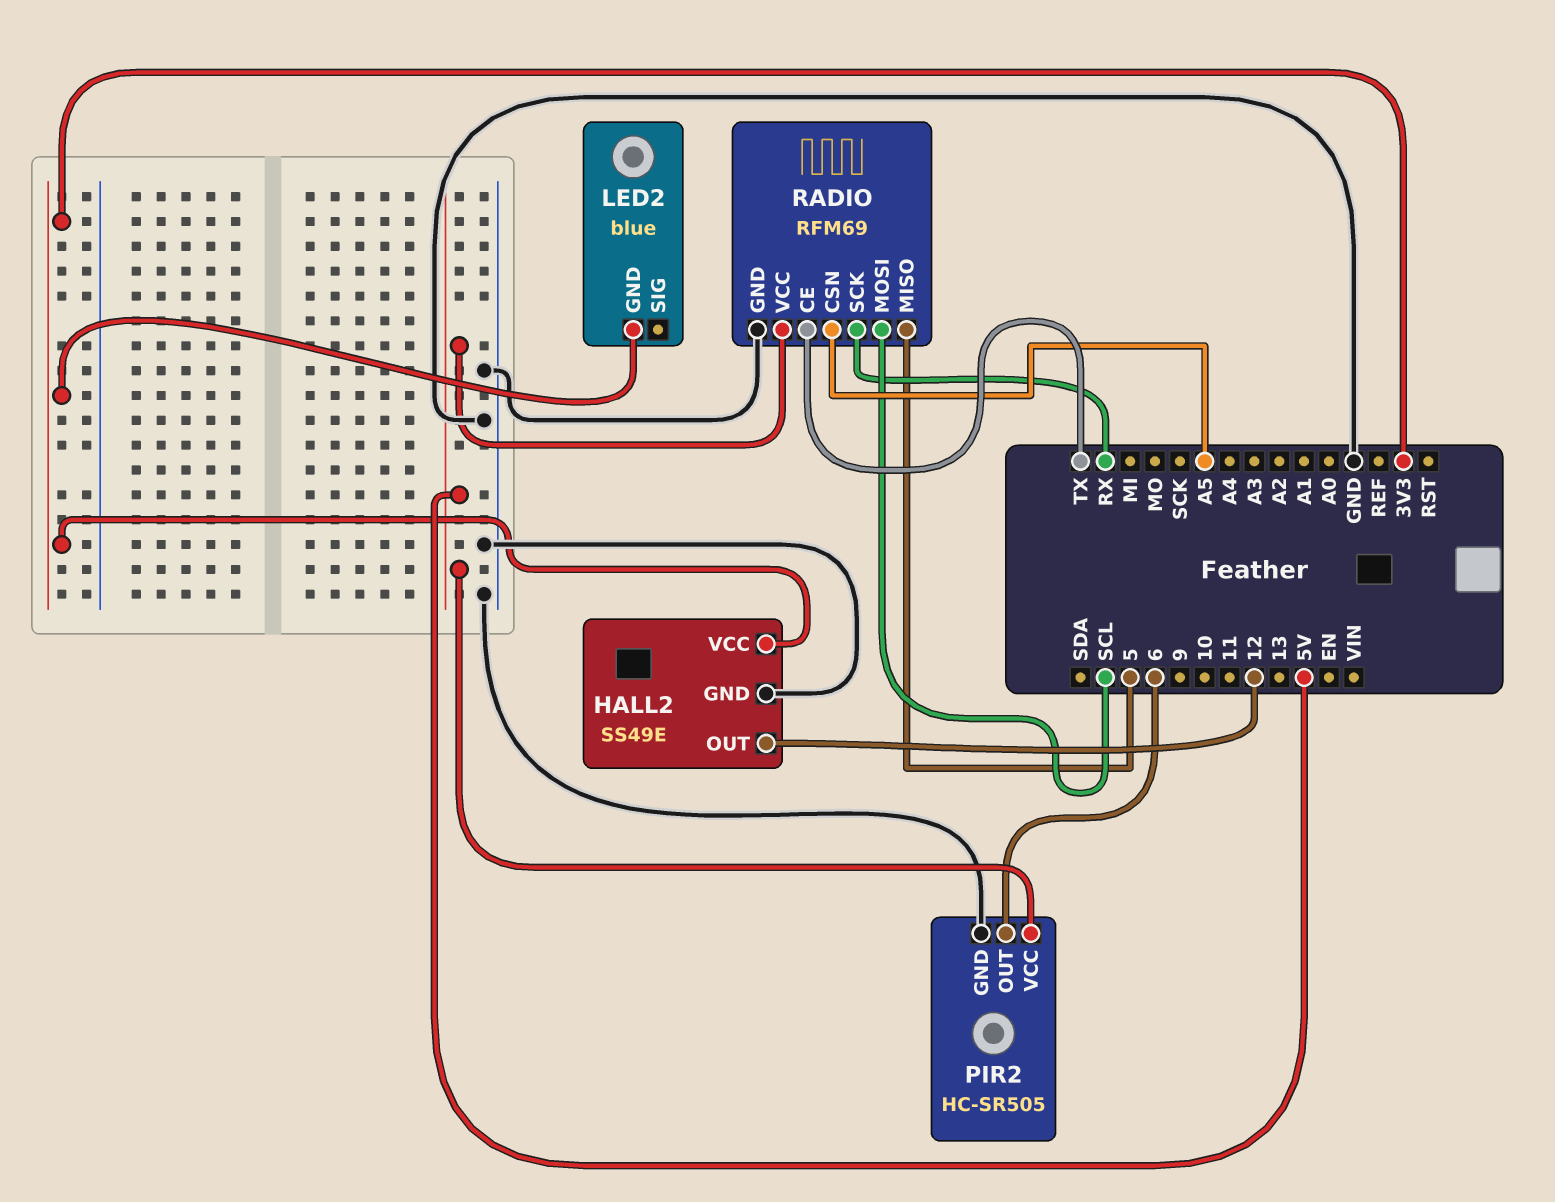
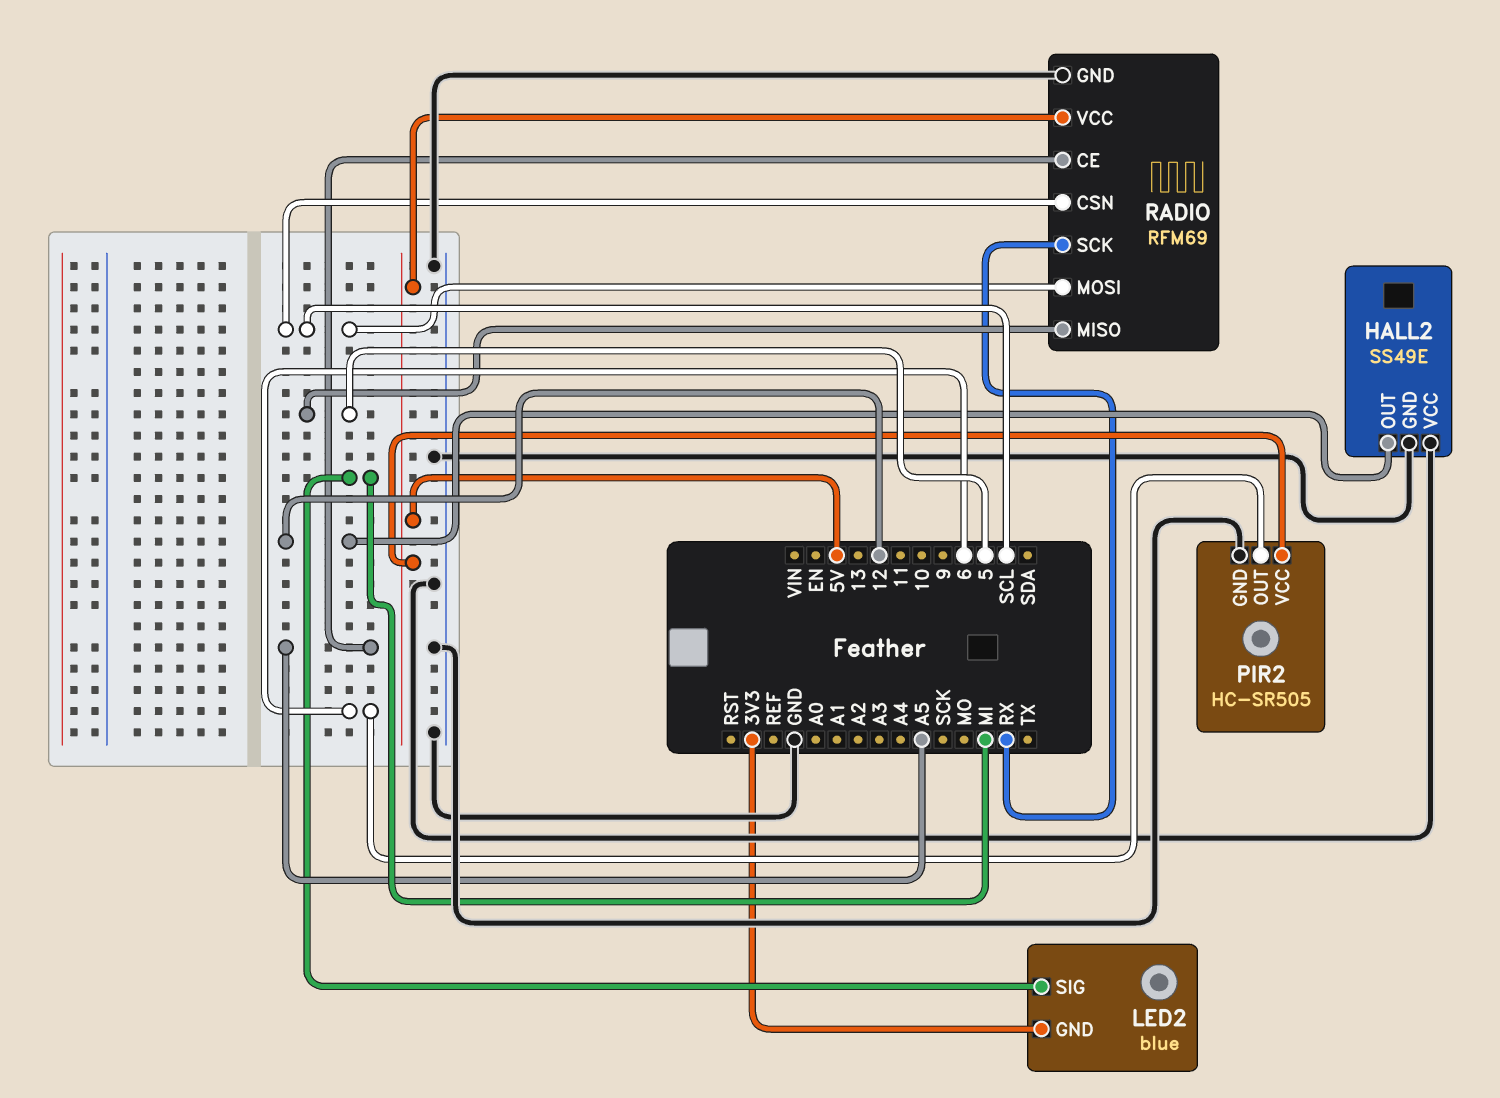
HALL2 pin VCC: 3V3 -> GND
LED2 pin SIG: none -> MI
RADIO pin CE: TX -> A5
RADIO pin CSN: A5 -> SCL

